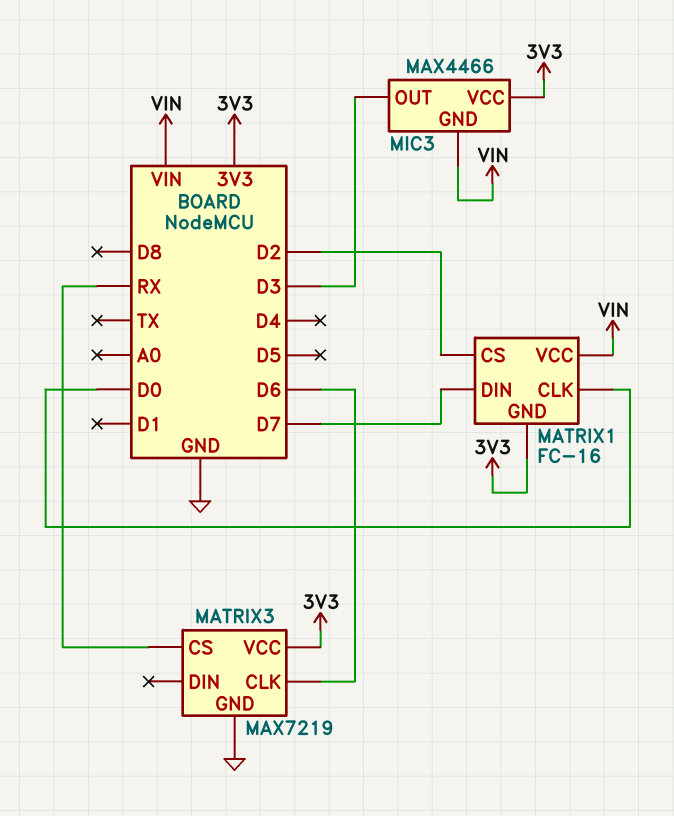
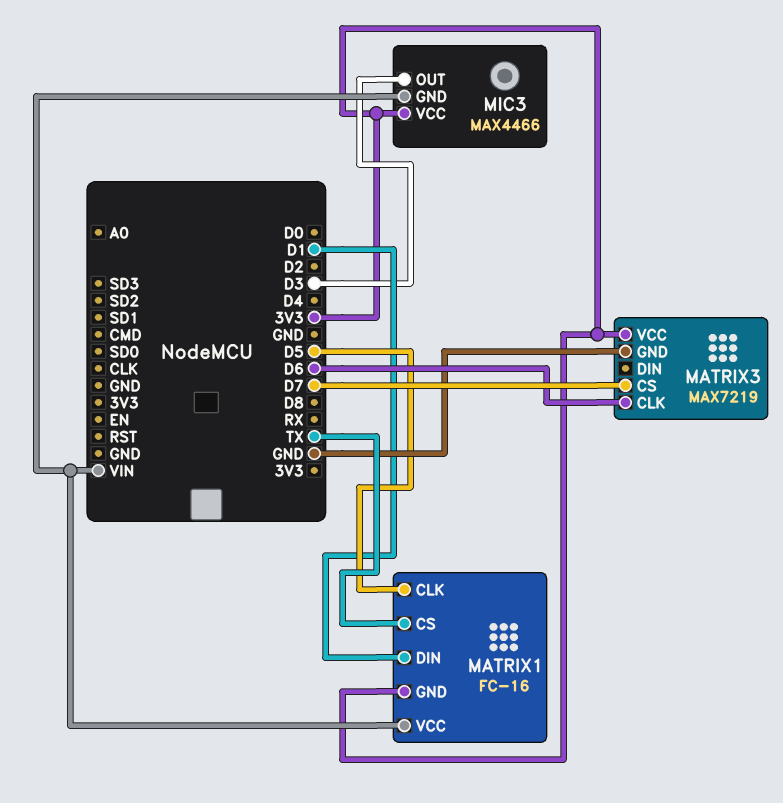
MATRIX1 pin CLK: D0 -> D5
MATRIX1 pin CS: D2 -> TX
MATRIX1 pin DIN: D7 -> D1
MATRIX3 pin CS: RX -> D7

